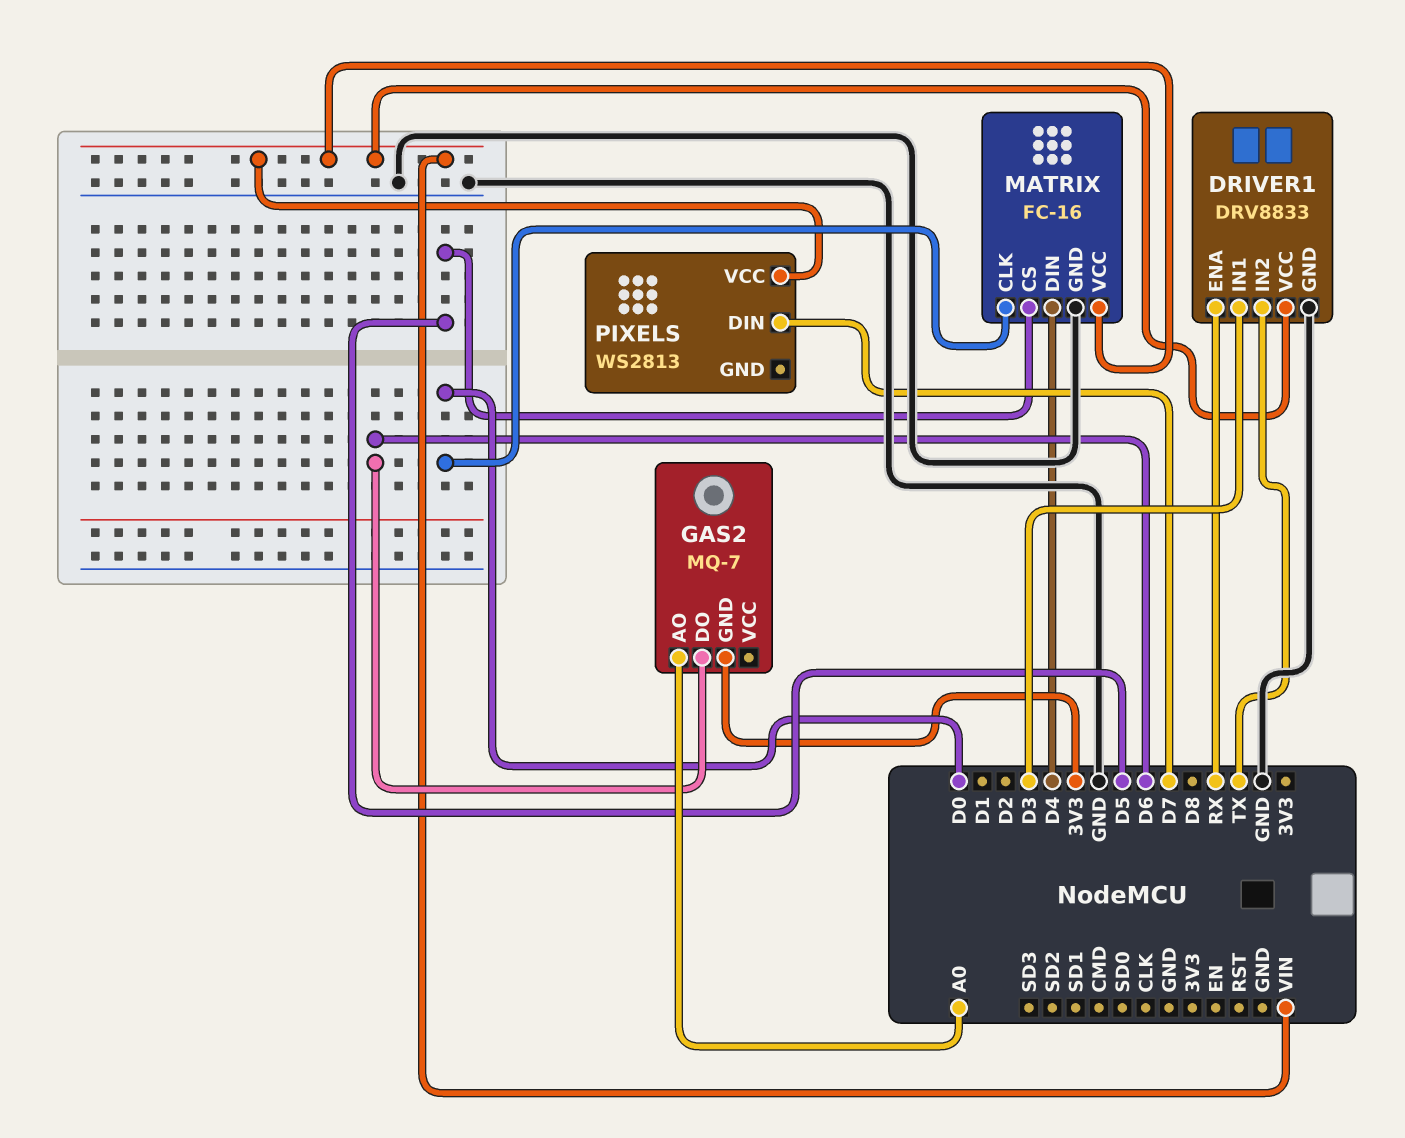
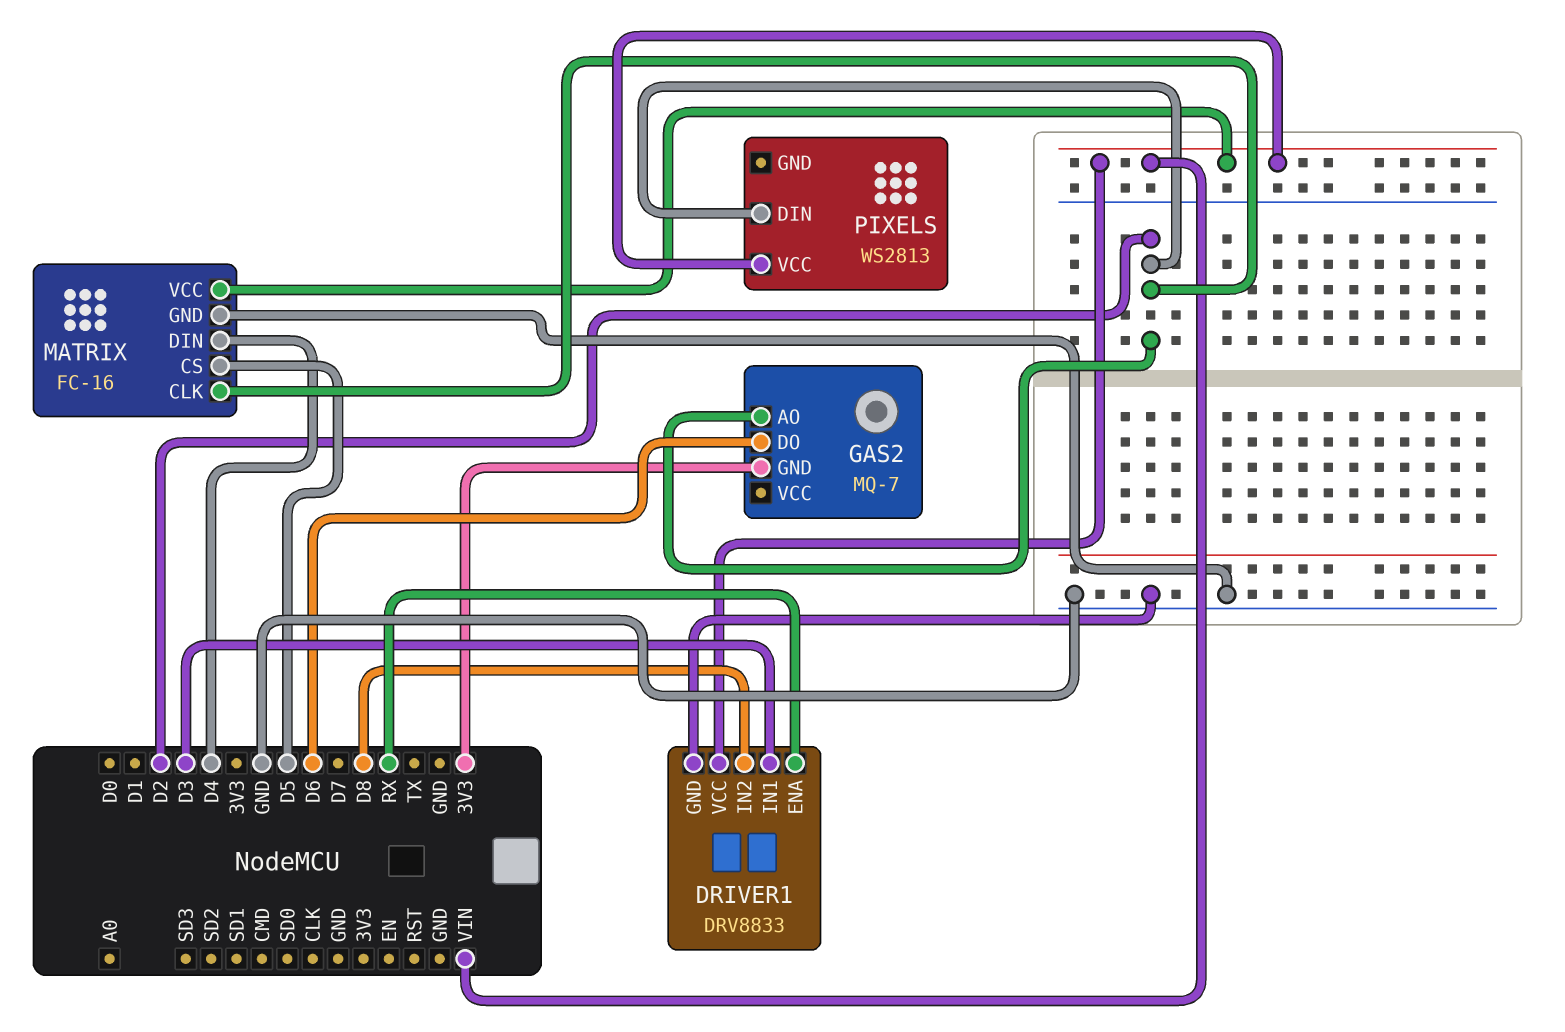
DRIVER1 pin IN2: TX -> D8
GAS2 pin AO: A0 -> D2
MATRIX pin CLK: D0 -> D2
PIXELS pin DIN: D7 -> D2

